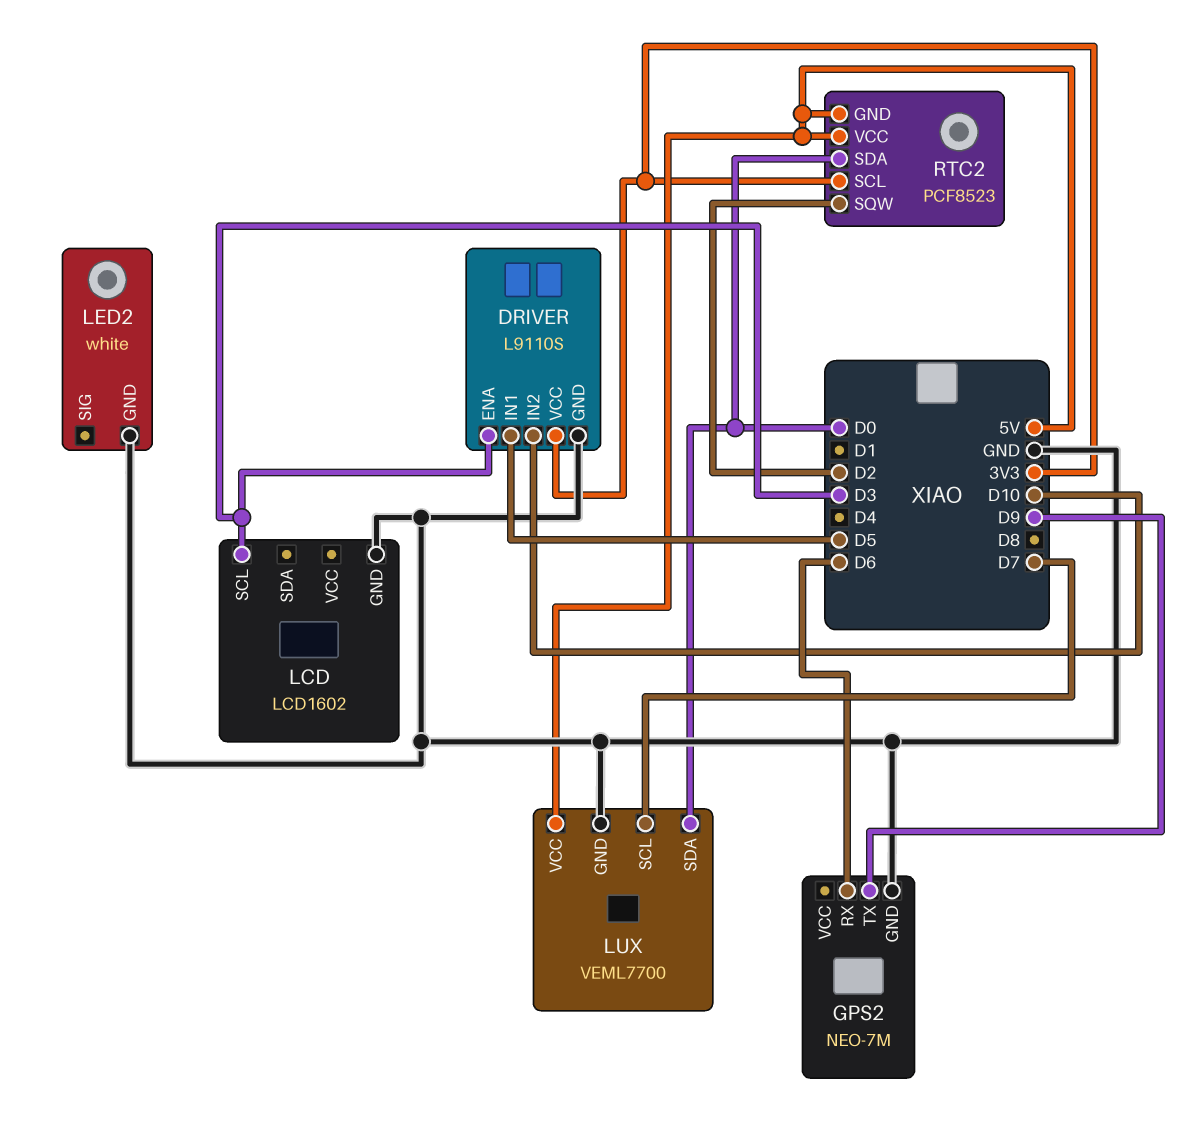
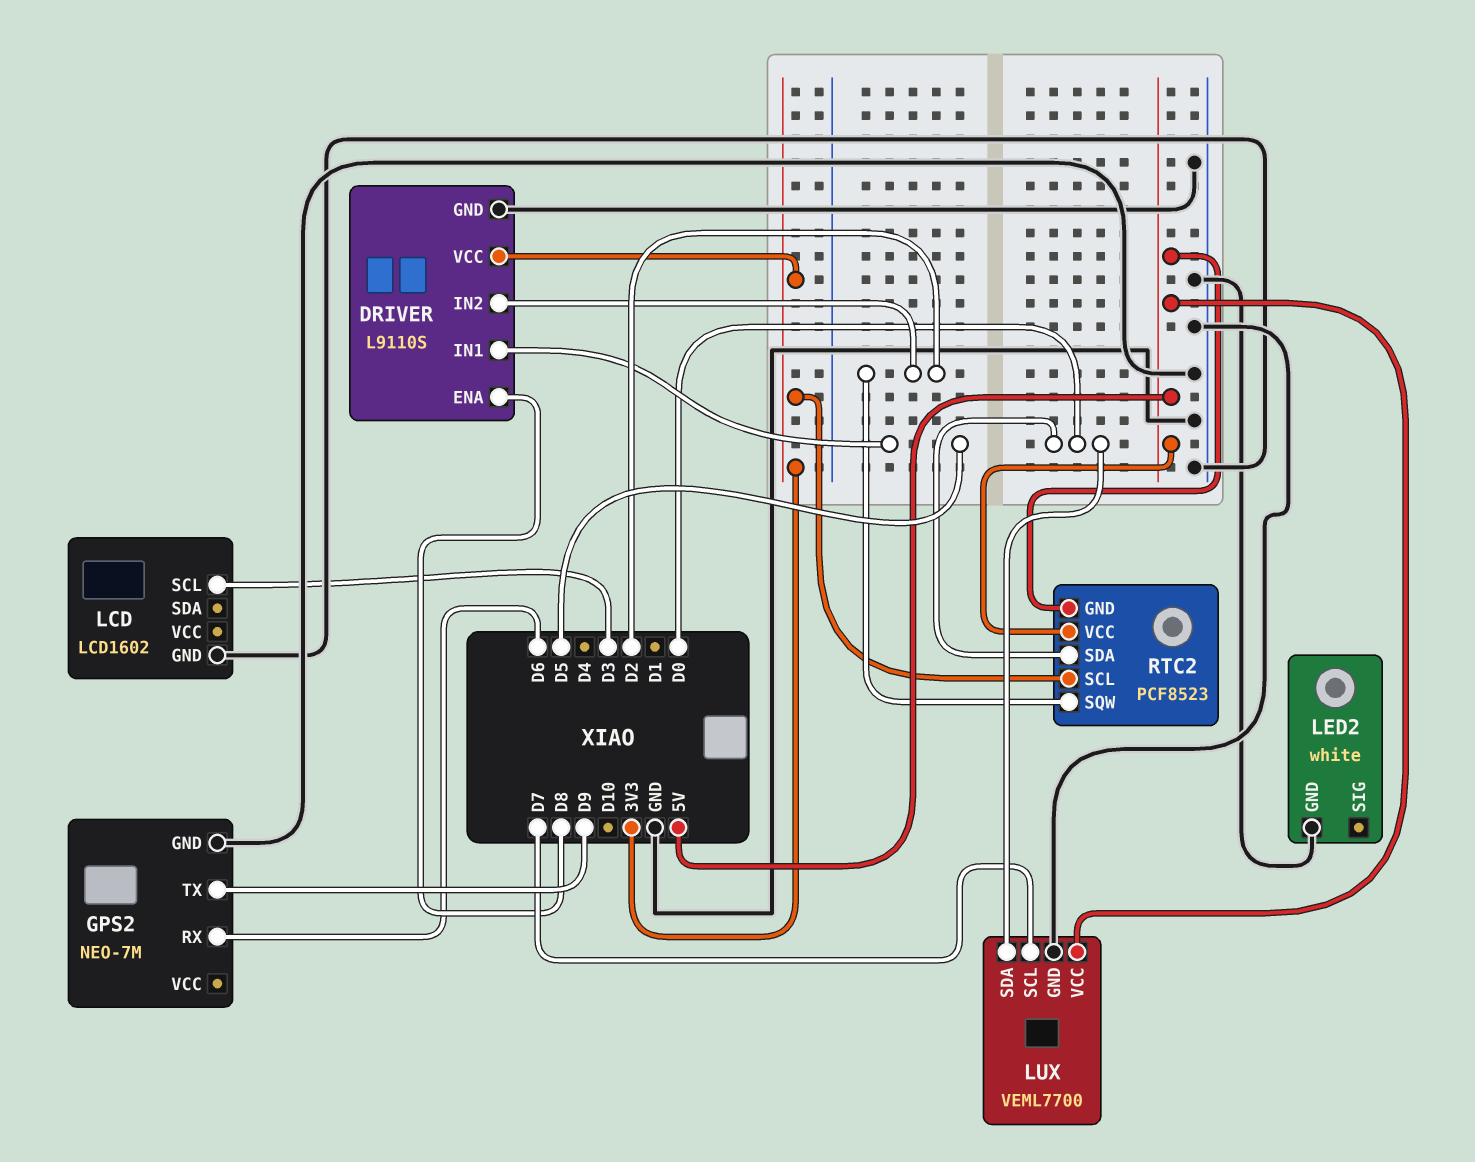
DRIVER pin ENA: D3 -> D8
DRIVER pin IN2: D10 -> D2

